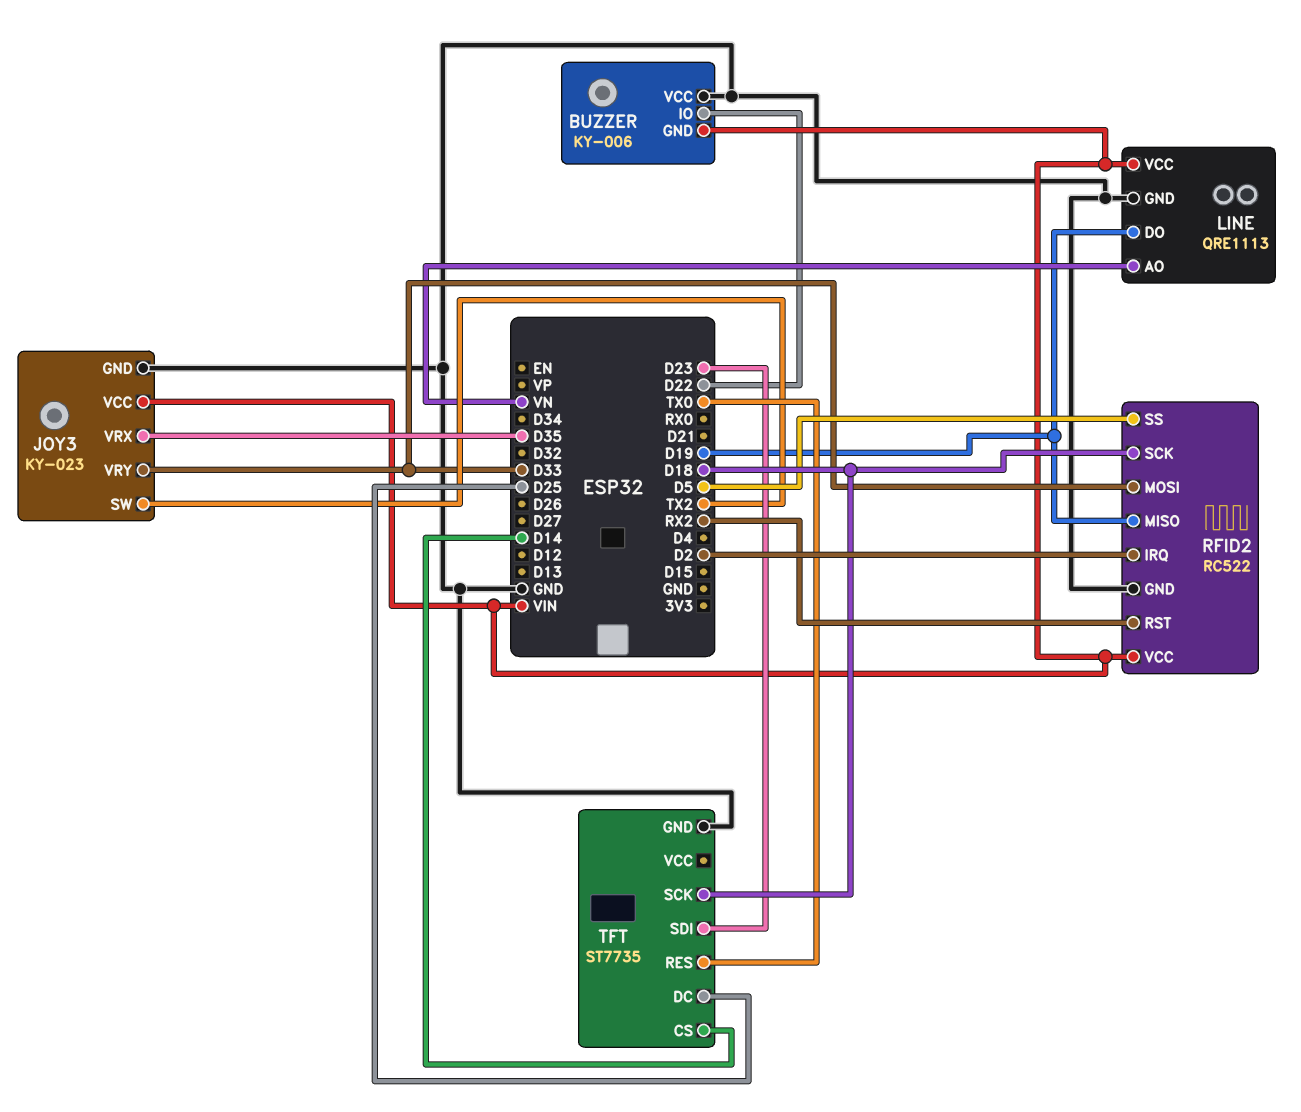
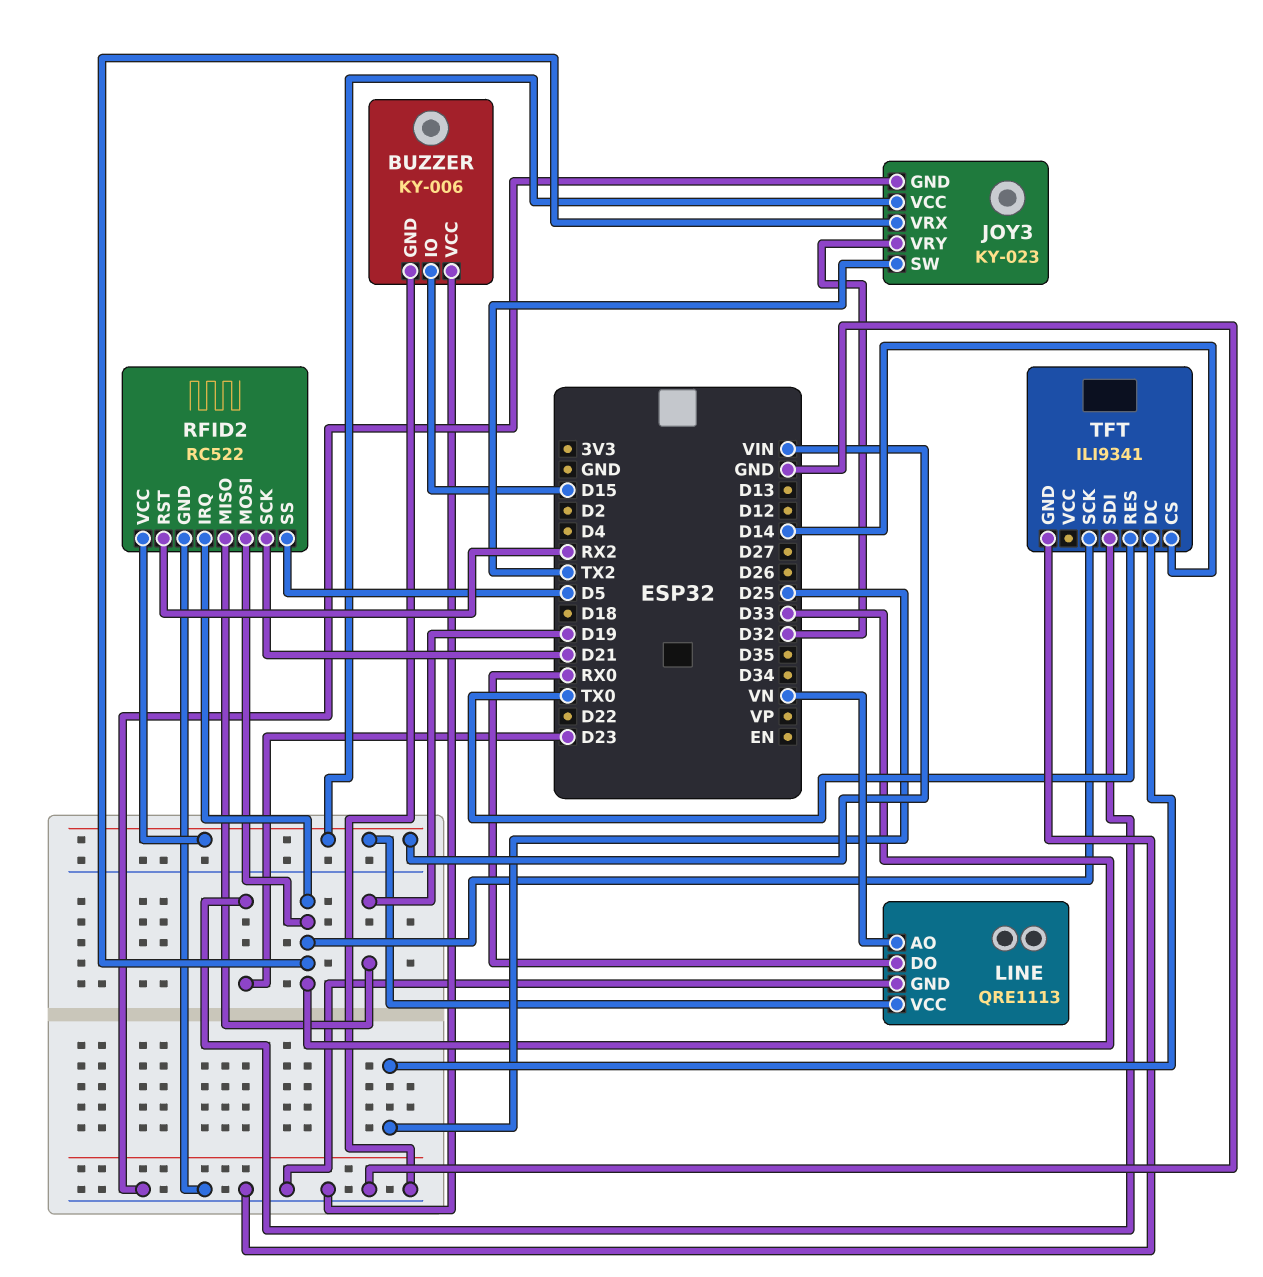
BUZZER pin GND: VIN -> GND
BUZZER pin IO: D22 -> D15
JOY3 pin VRX: D35 -> D33
JOY3 pin VRY: D33 -> D32
LINE pin DO: D19 -> RX0
RFID2 pin IRQ: D2 -> D33
RFID2 pin SCK: D18 -> D21
TFT: ST7735 -> ILI9341
TFT pin SCK: D18 -> D33

